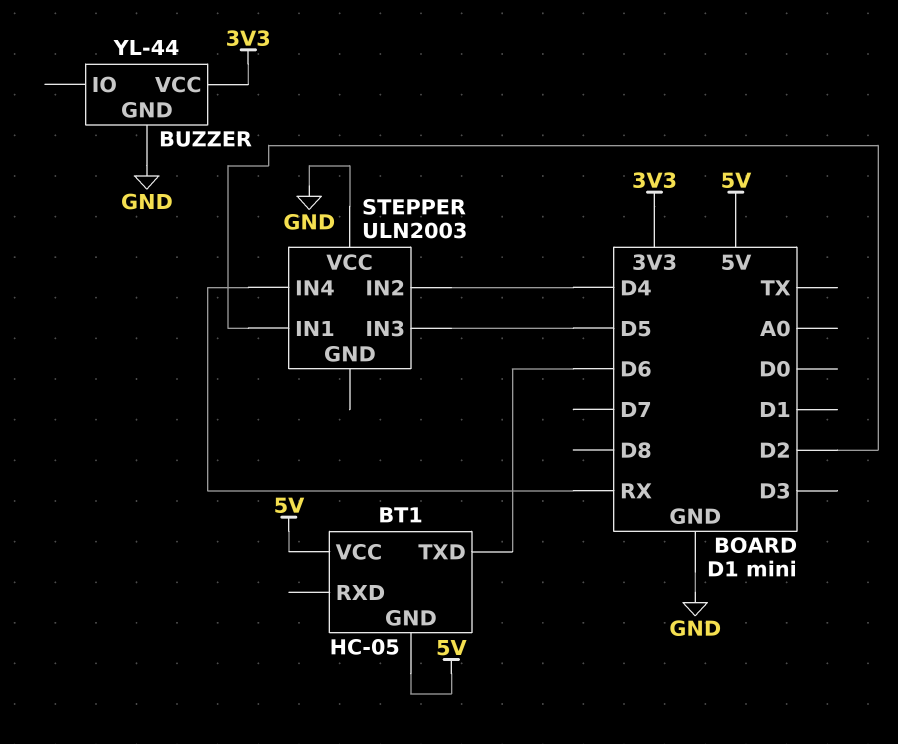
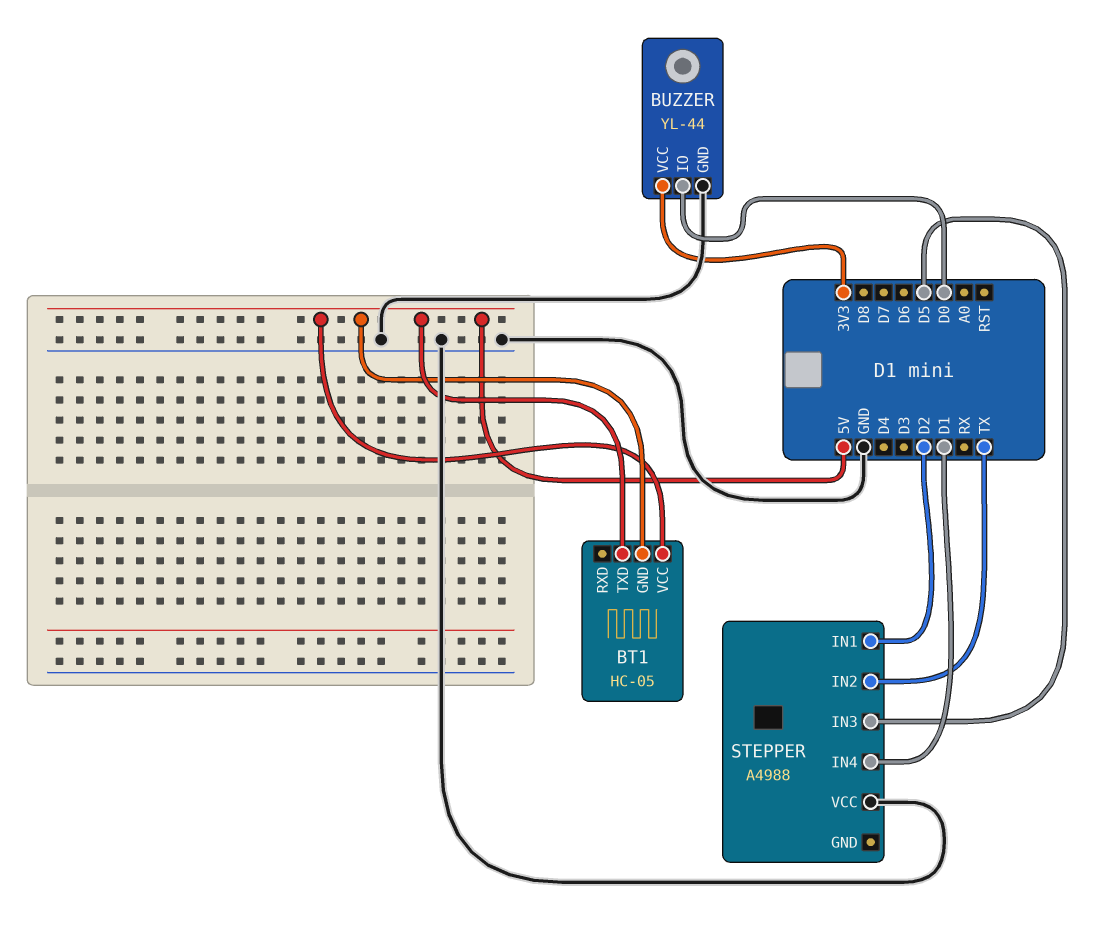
BT1 pin TXD: D6 -> 5V
BUZZER pin IO: none -> D0
STEPPER: ULN2003 -> A4988
STEPPER pin IN2: D4 -> TX
STEPPER pin IN4: RX -> D1

